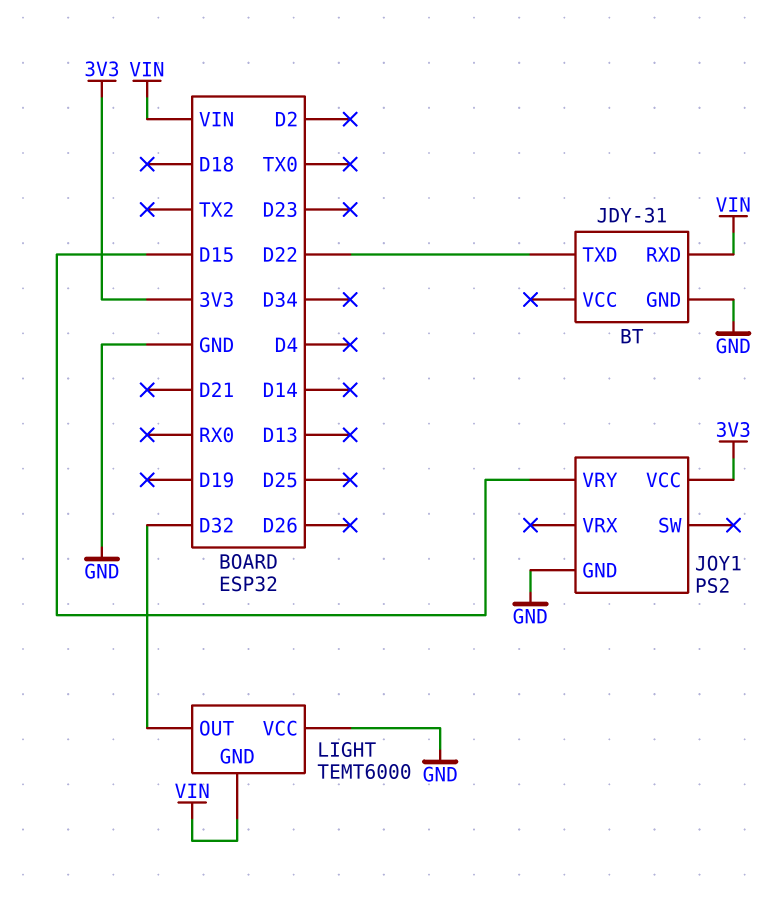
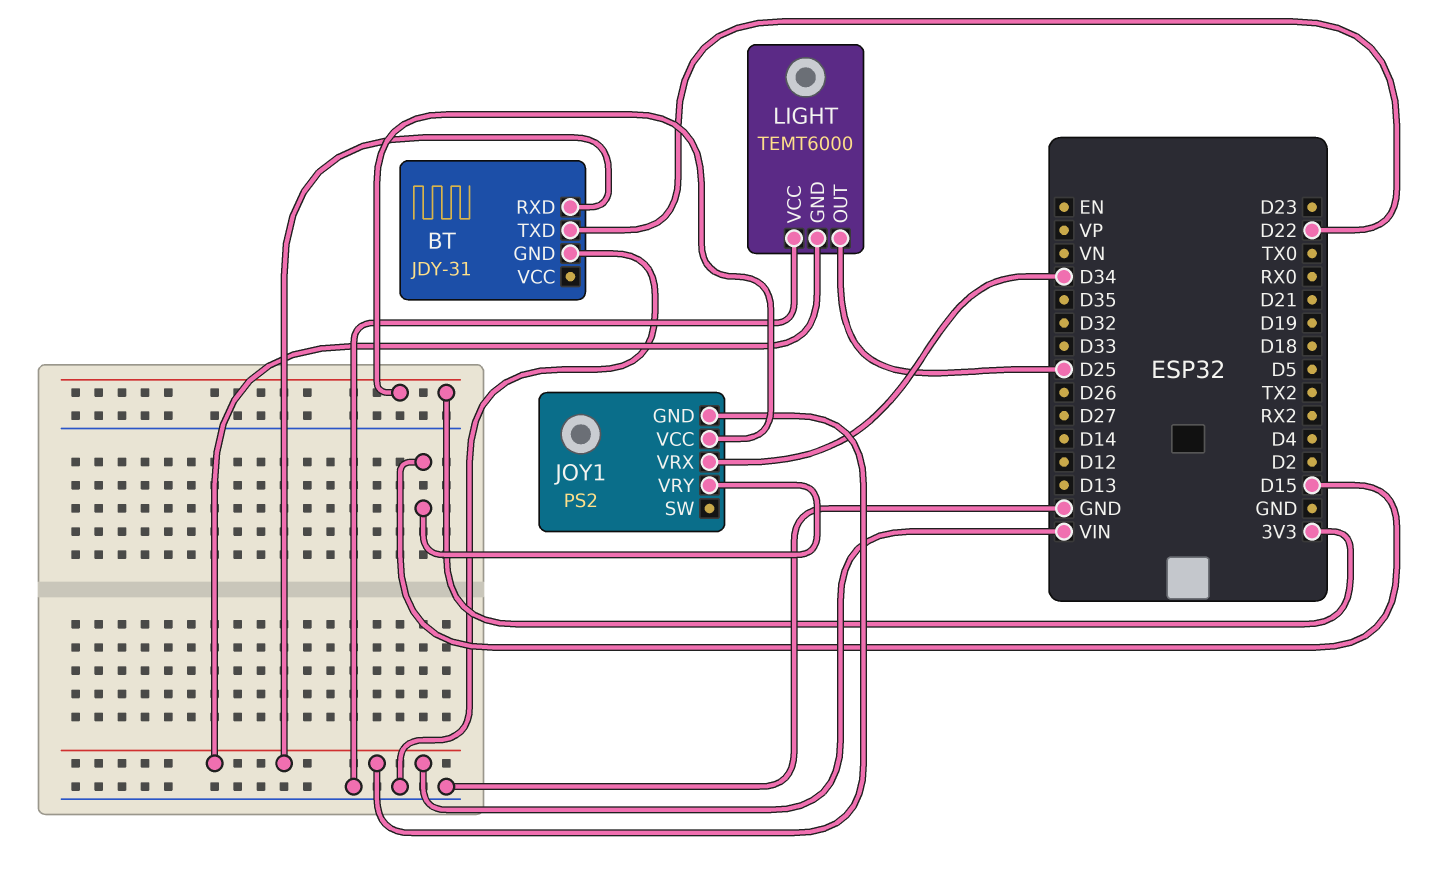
JOY1 pin GND: GND -> VIN
JOY1 pin VRX: none -> D34
LIGHT pin OUT: D32 -> D25

